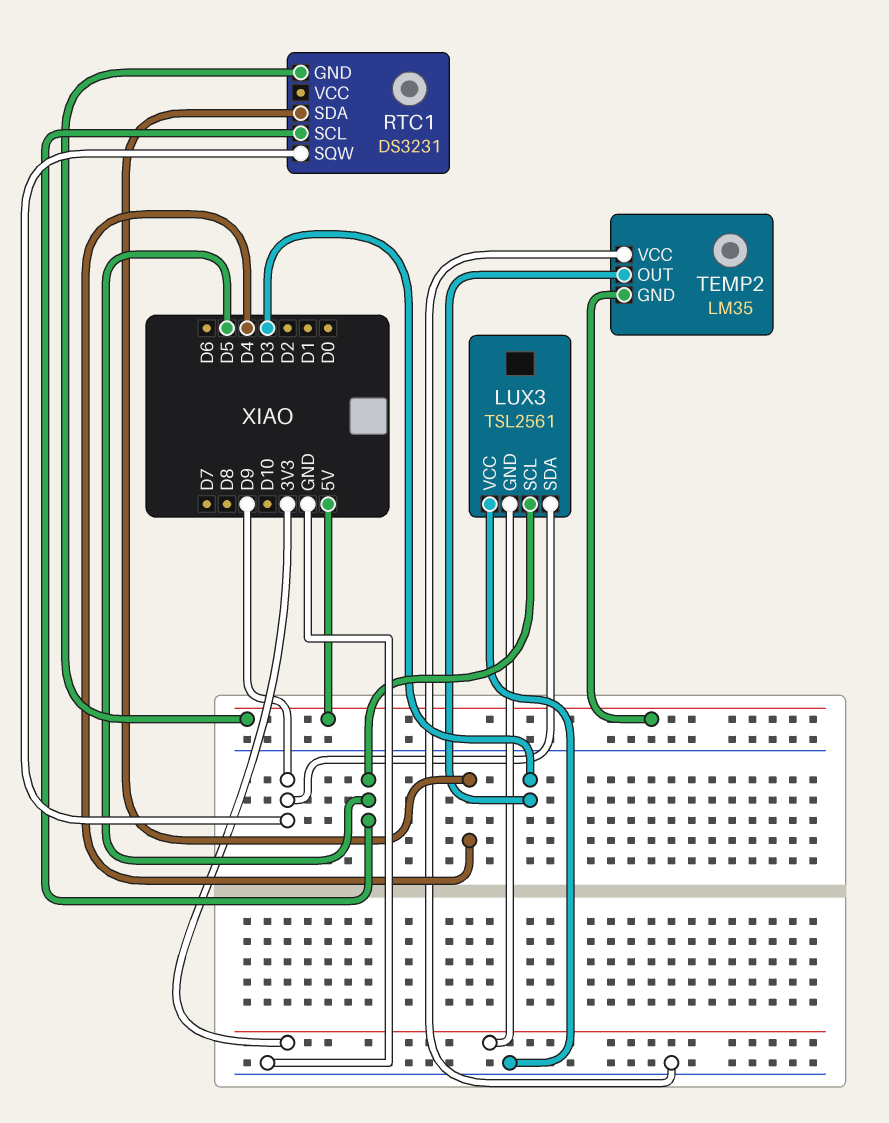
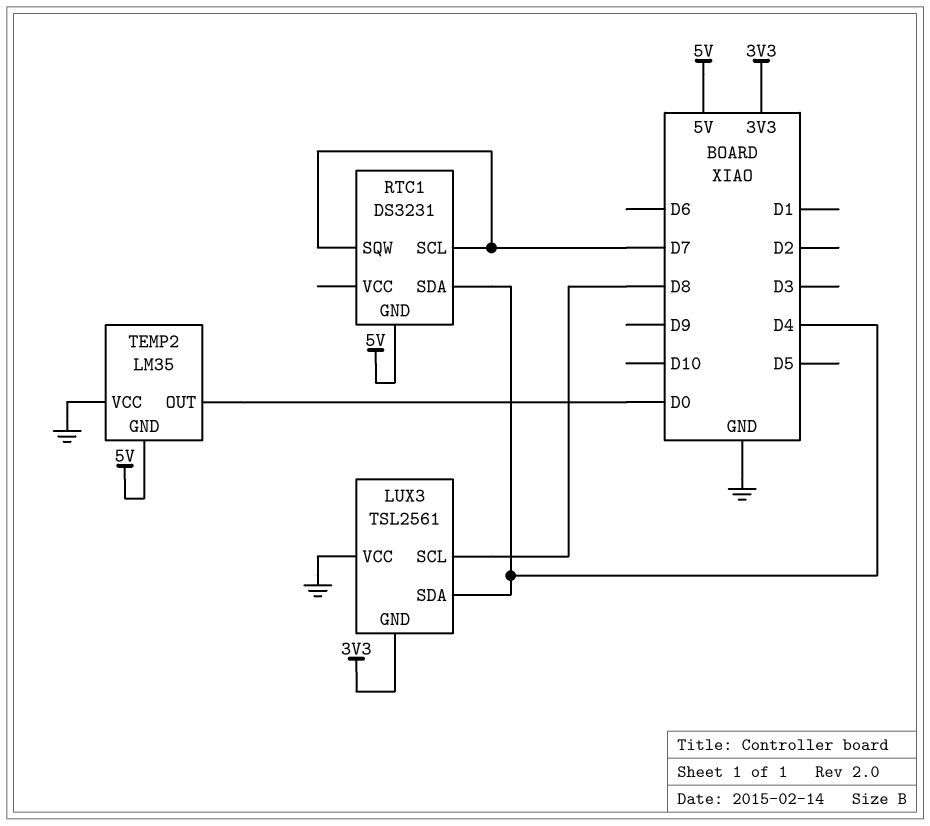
LUX3 pin SCL: D5 -> D8
LUX3 pin SDA: D9 -> D4
RTC1 pin SCL: D5 -> D7
RTC1 pin SQW: D9 -> D7
TEMP2 pin OUT: D3 -> D0

